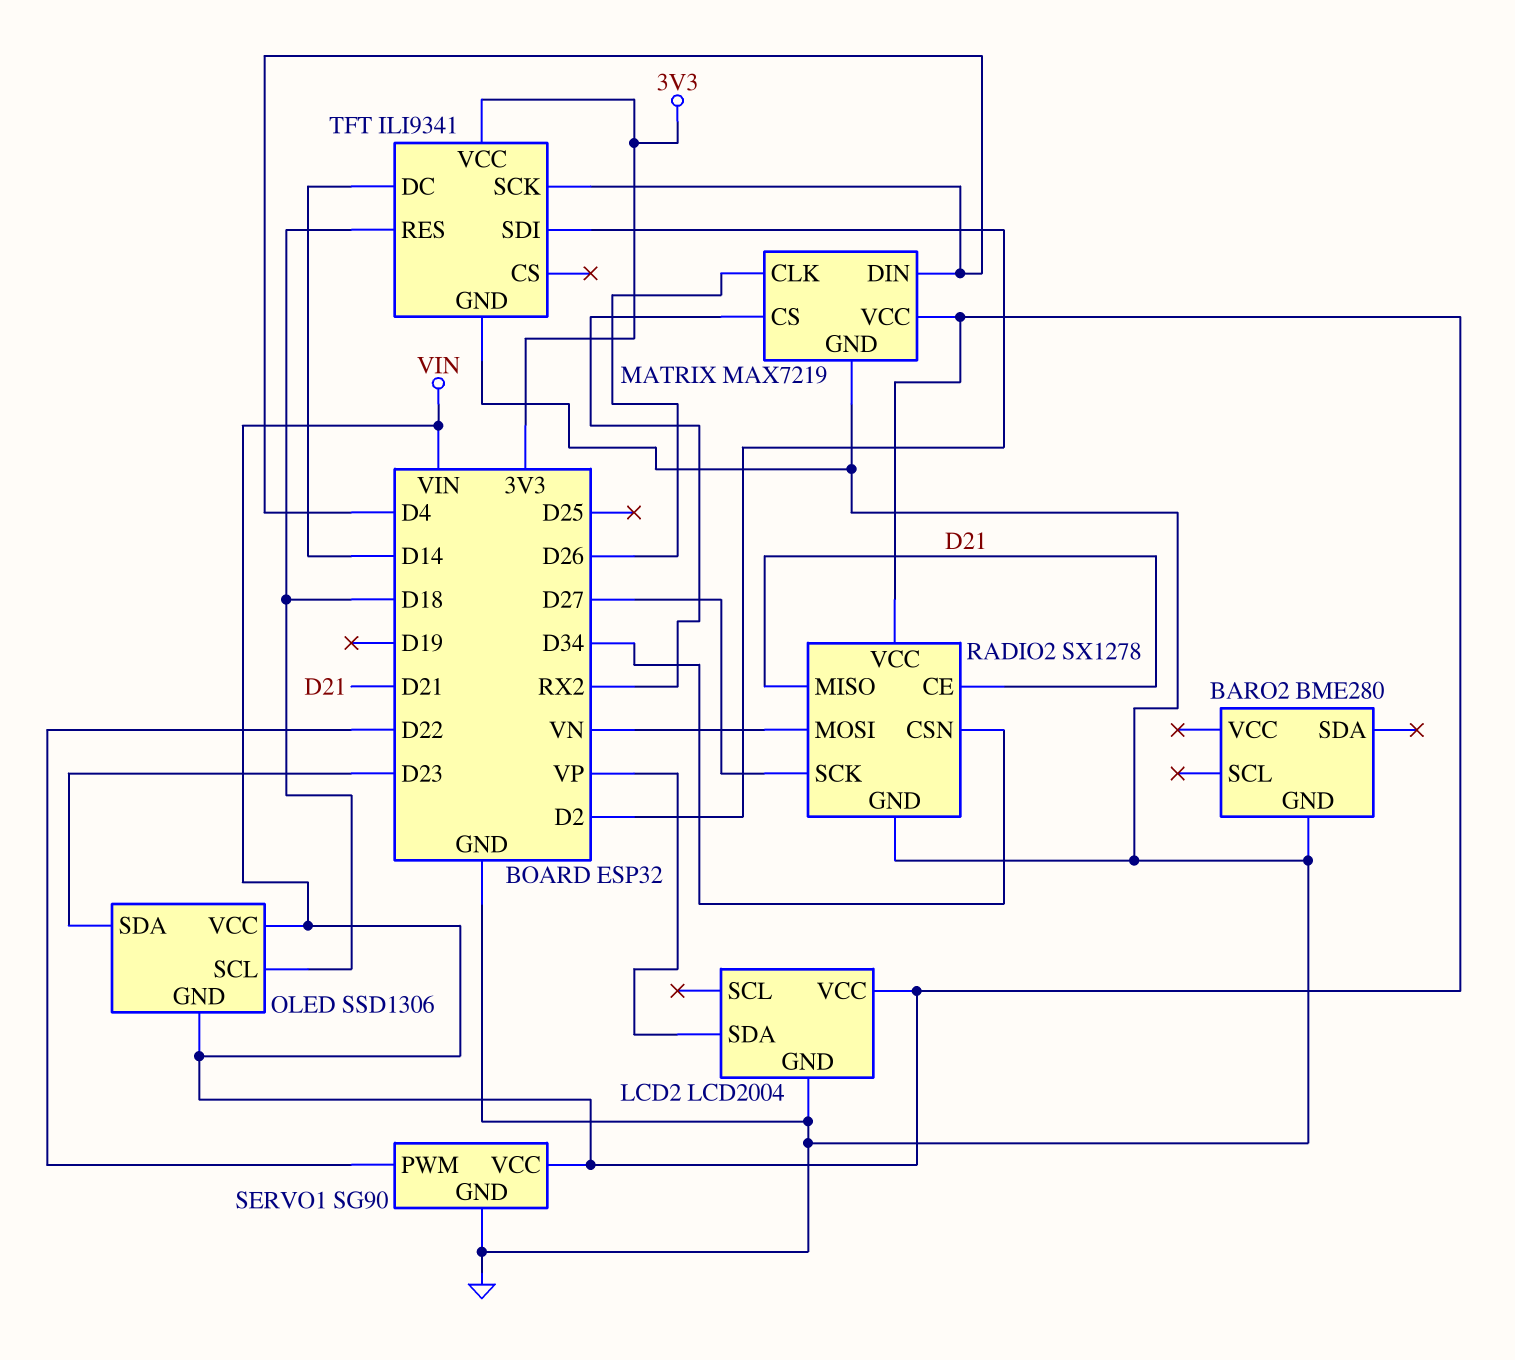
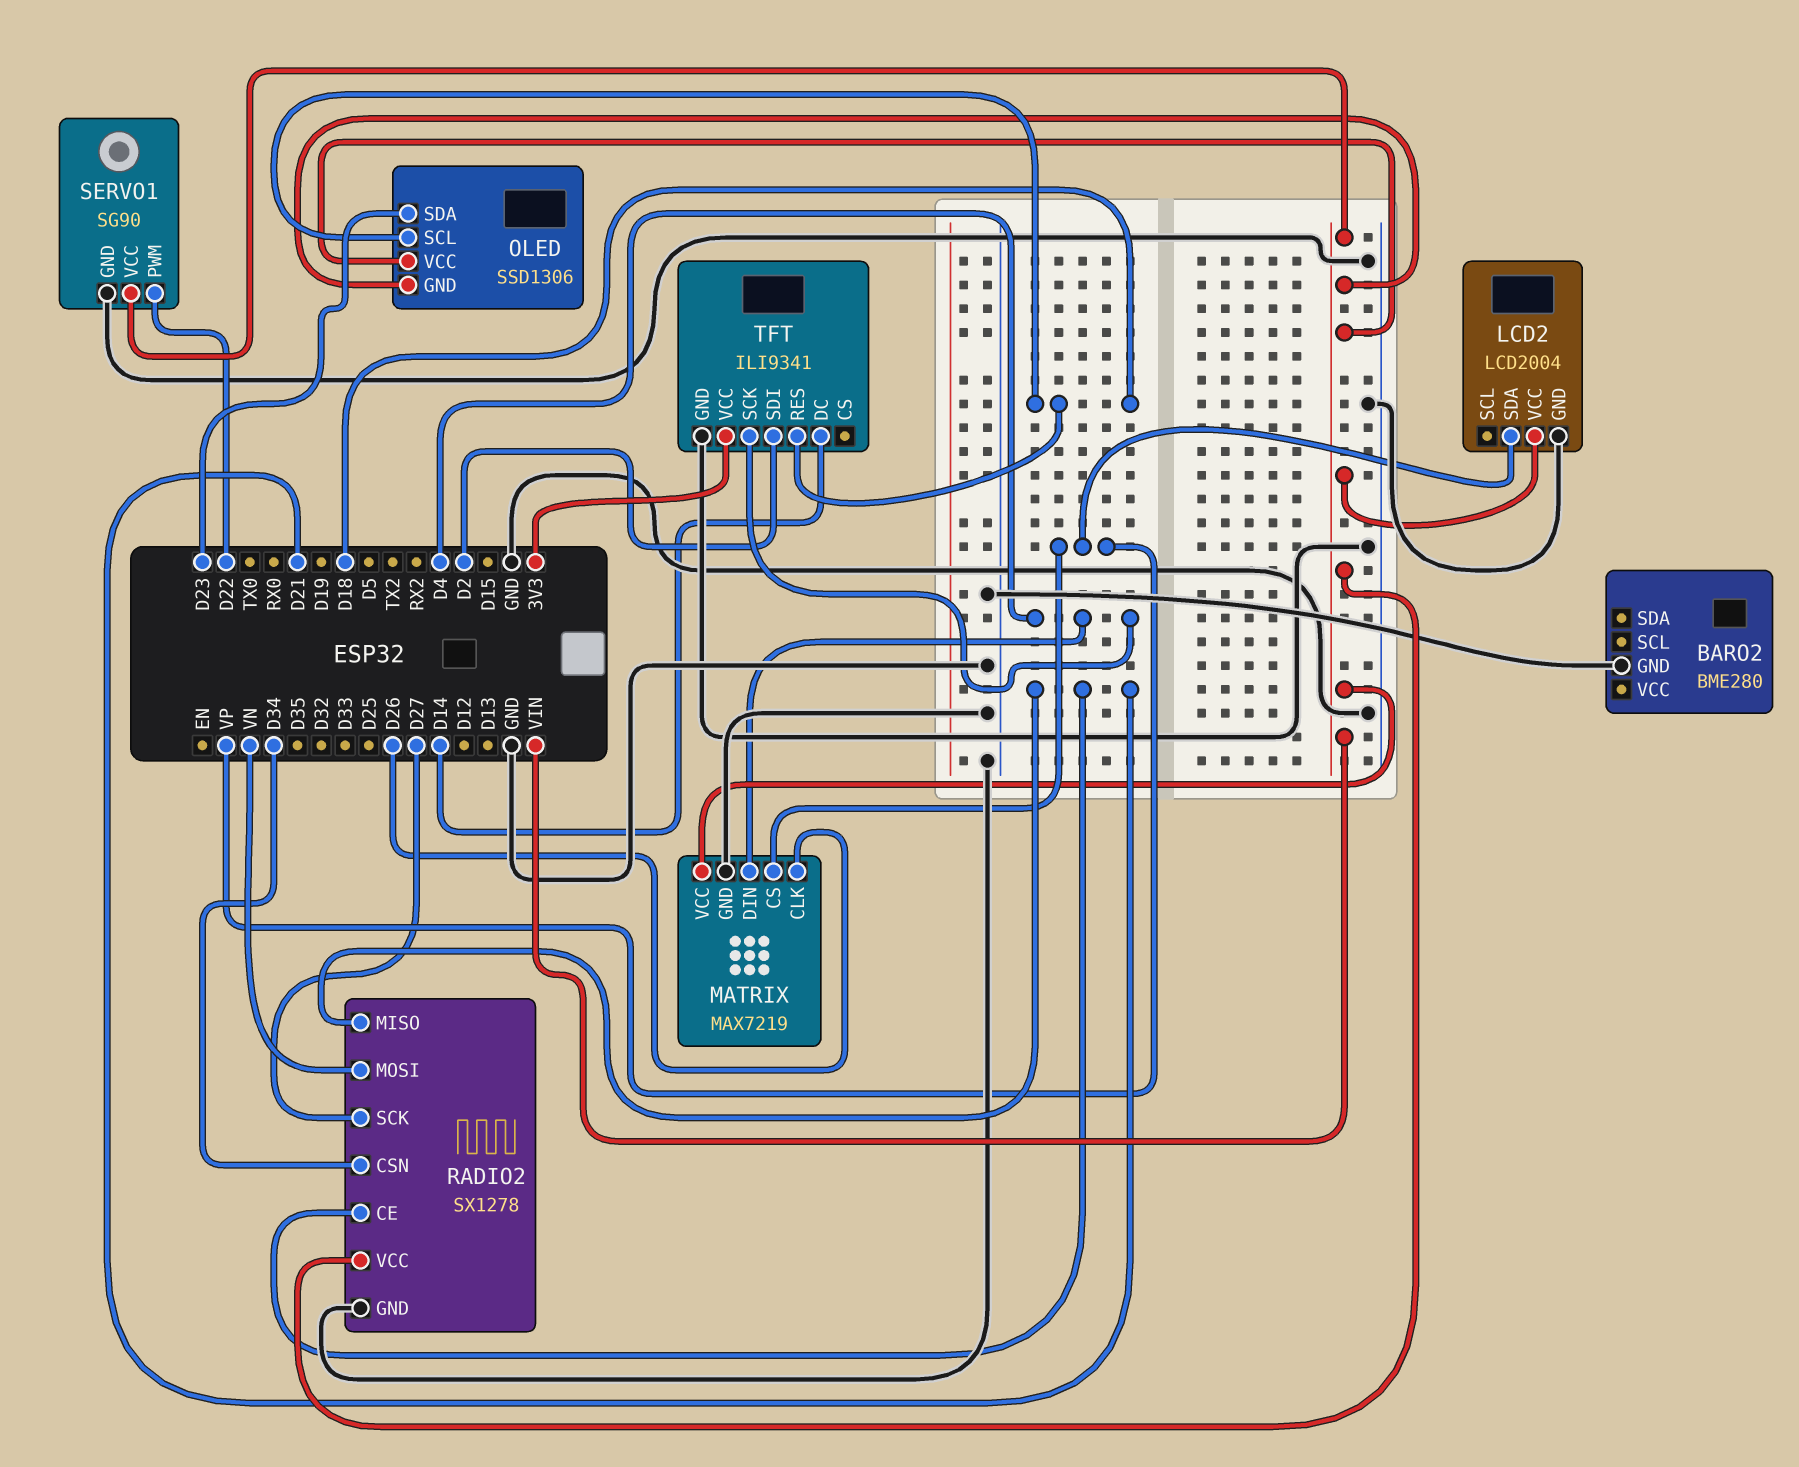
MATRIX pin CS: RX2 -> VP

